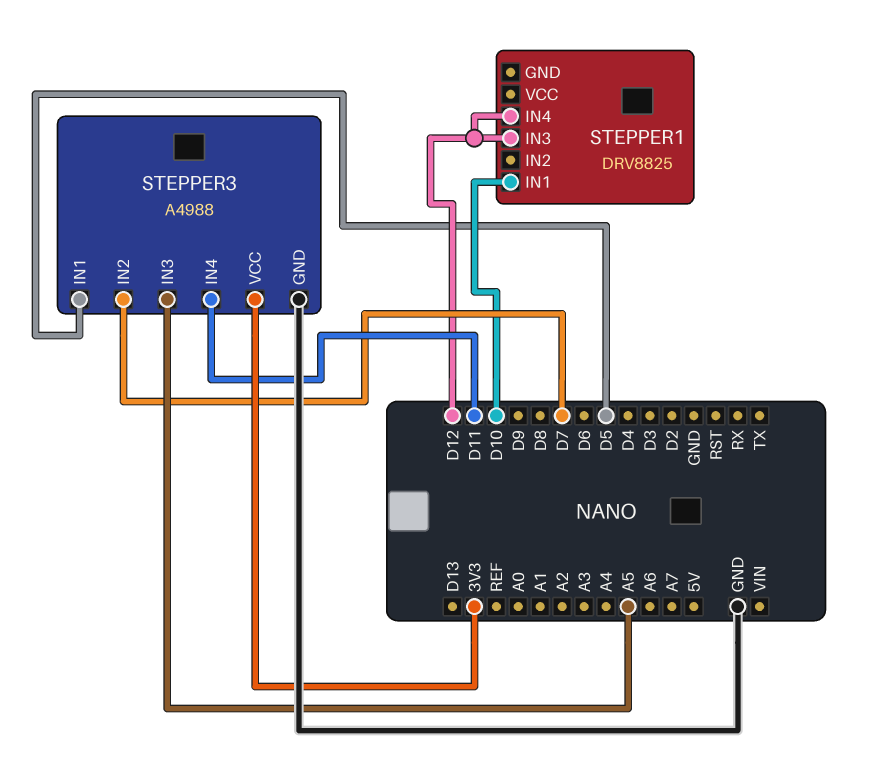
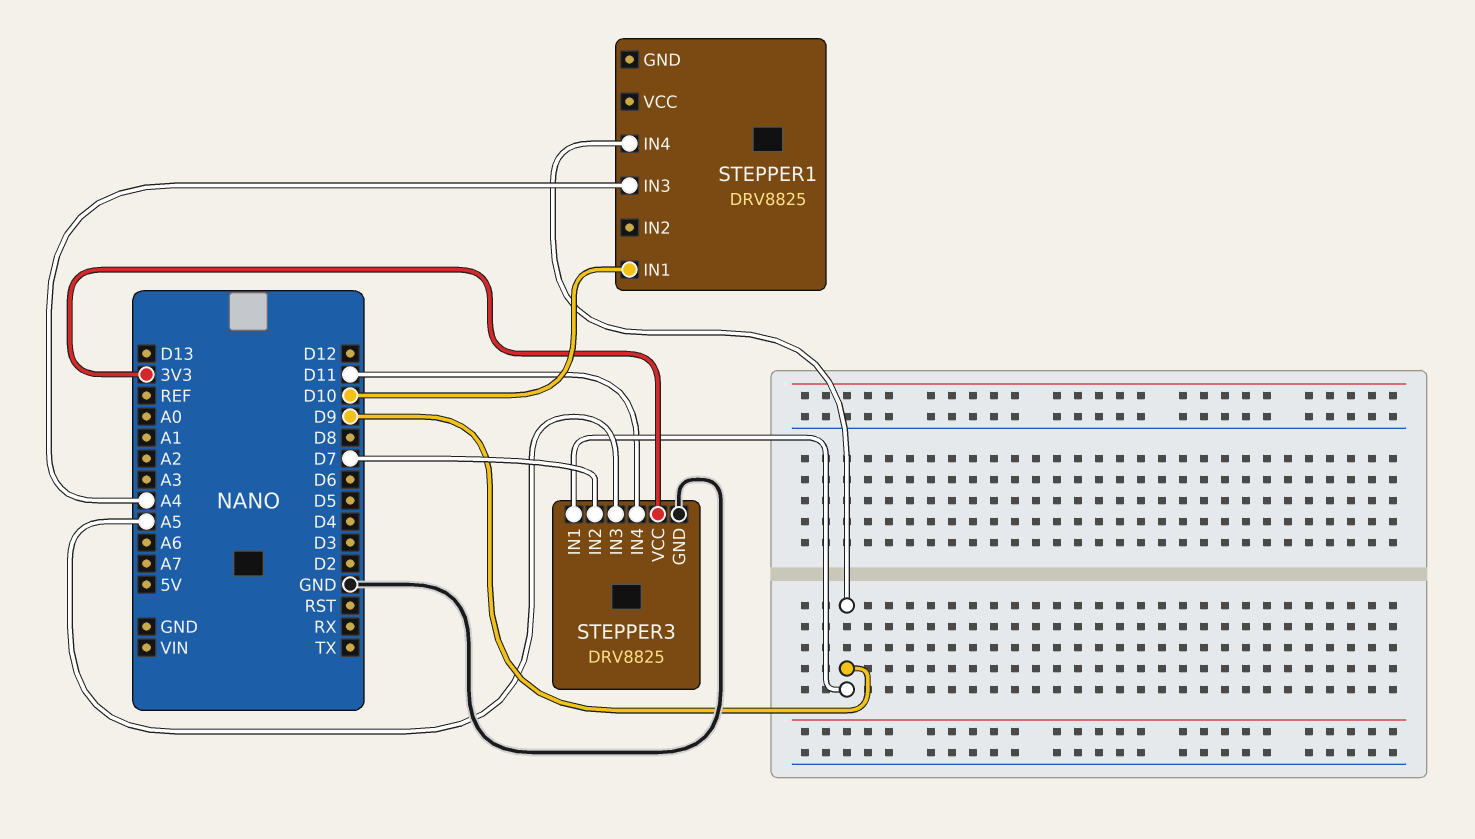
STEPPER1 pin IN3: D12 -> A4
STEPPER1 pin IN4: D12 -> D9
STEPPER3: A4988 -> DRV8825
STEPPER3 pin IN1: D5 -> D9

